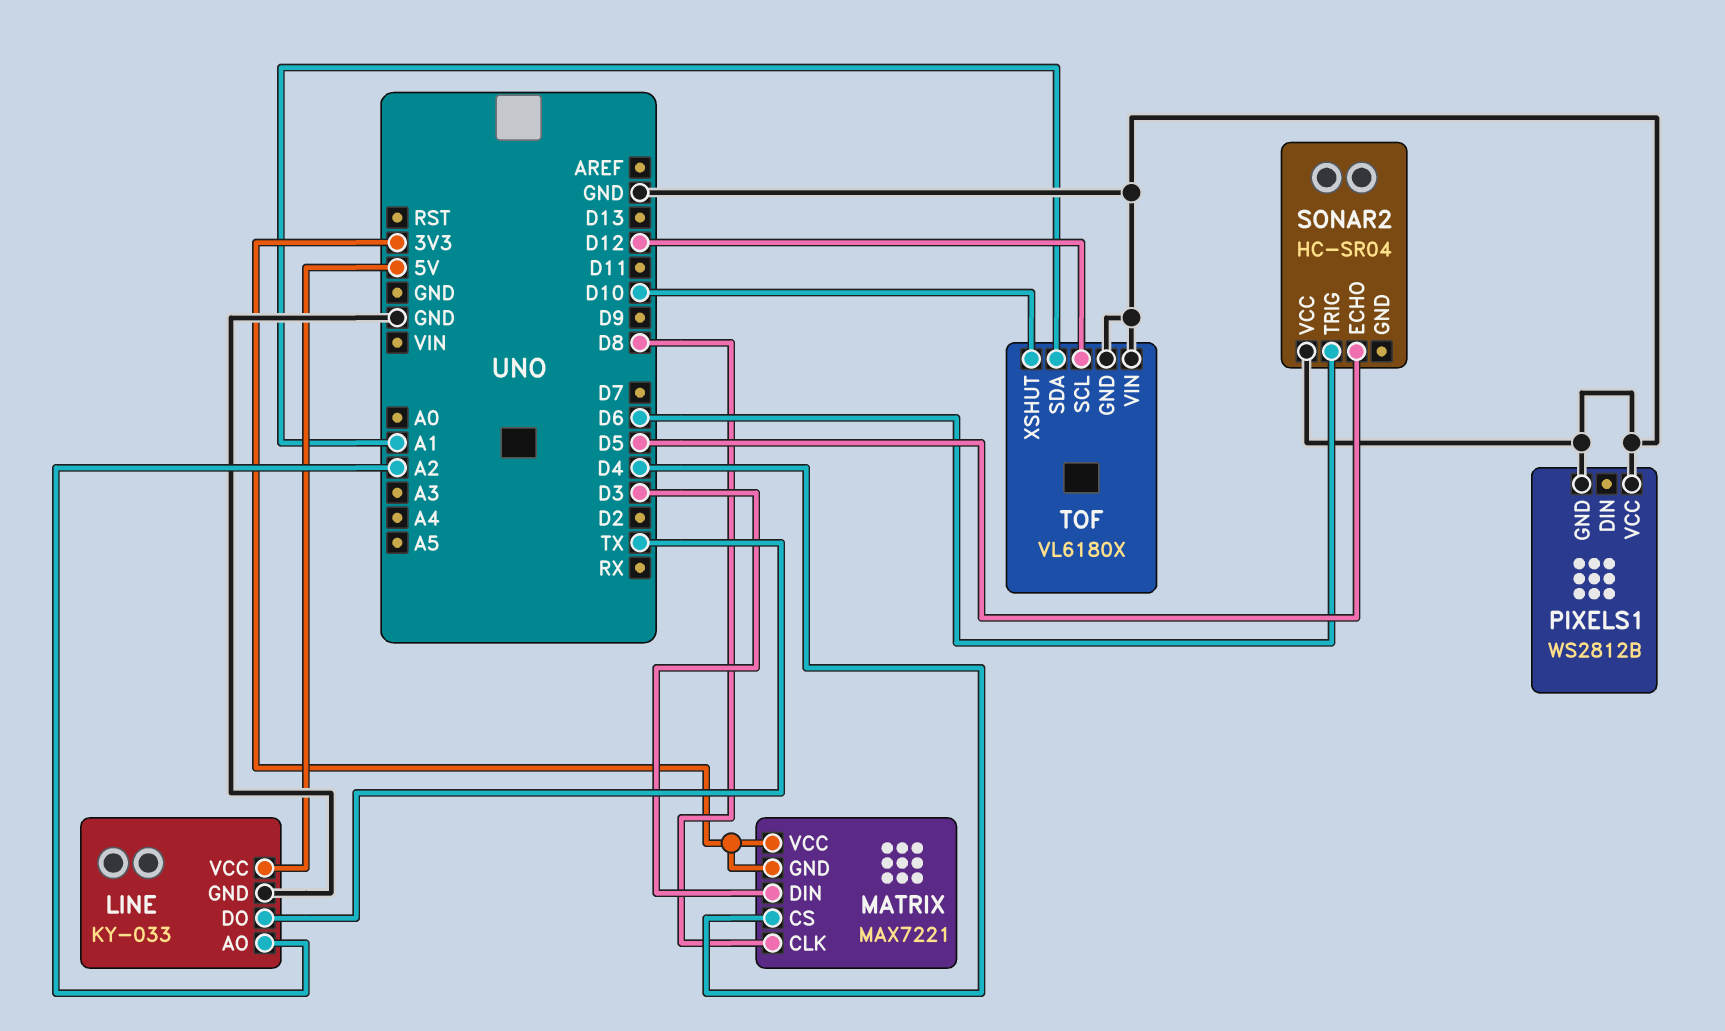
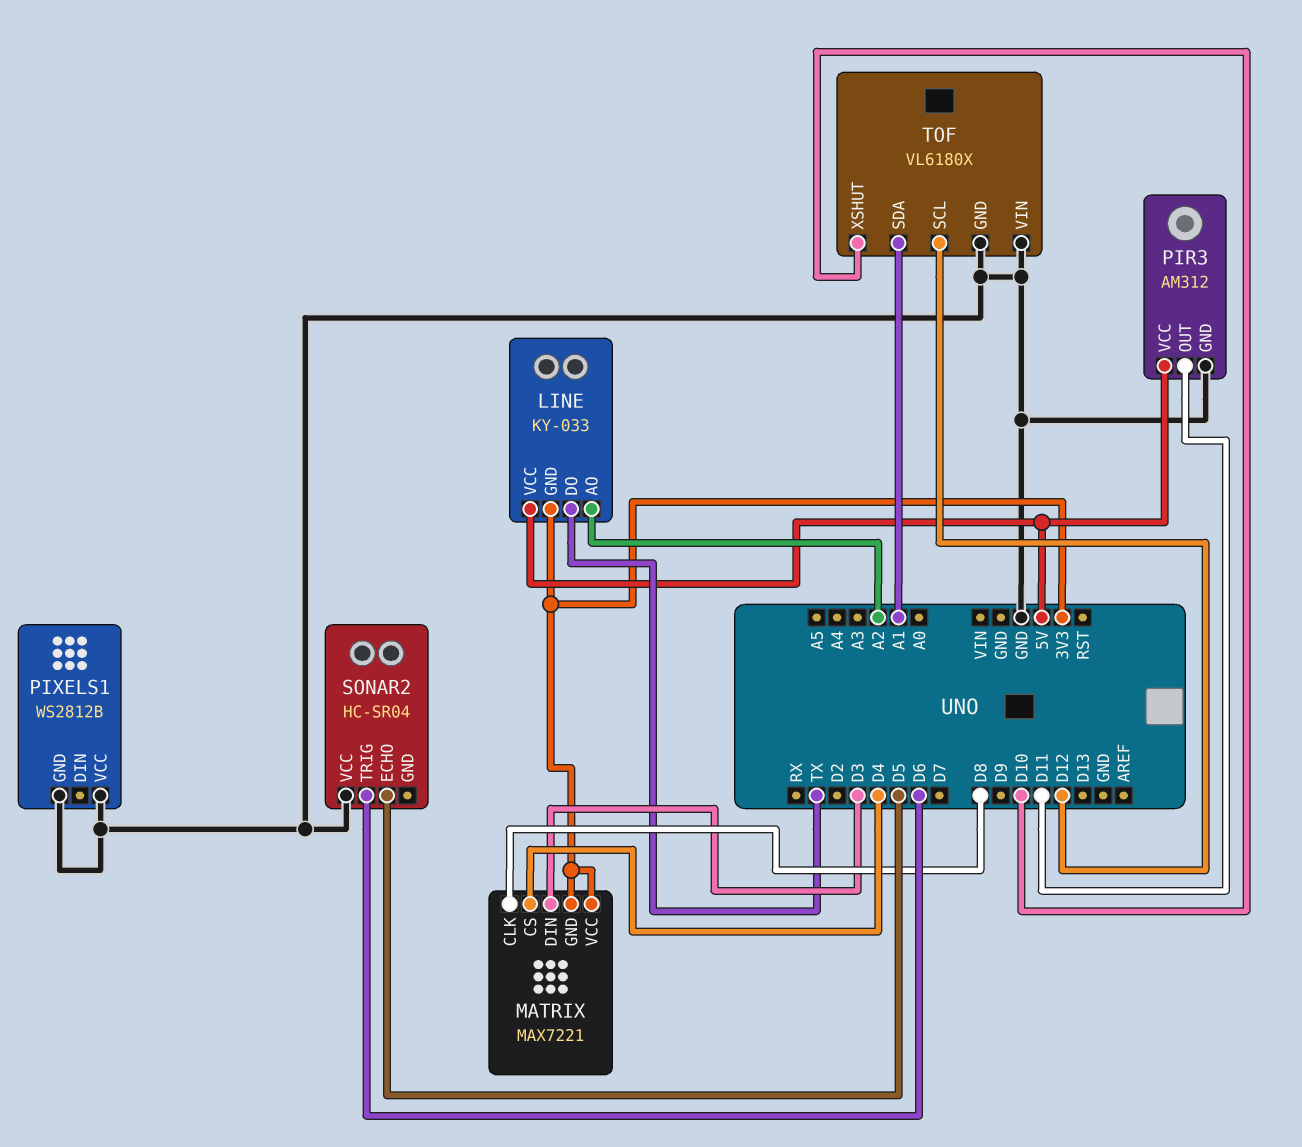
LINE pin GND: GND -> 3V3
PIR3: none -> AM312
PIR3 pin GND: none -> GND
PIR3 pin OUT: none -> D11
PIR3 pin VCC: none -> 5V

